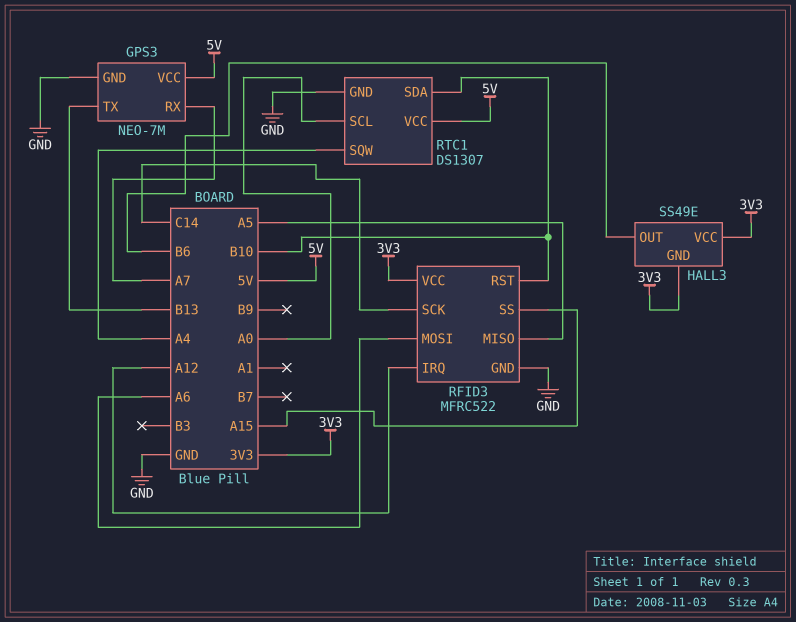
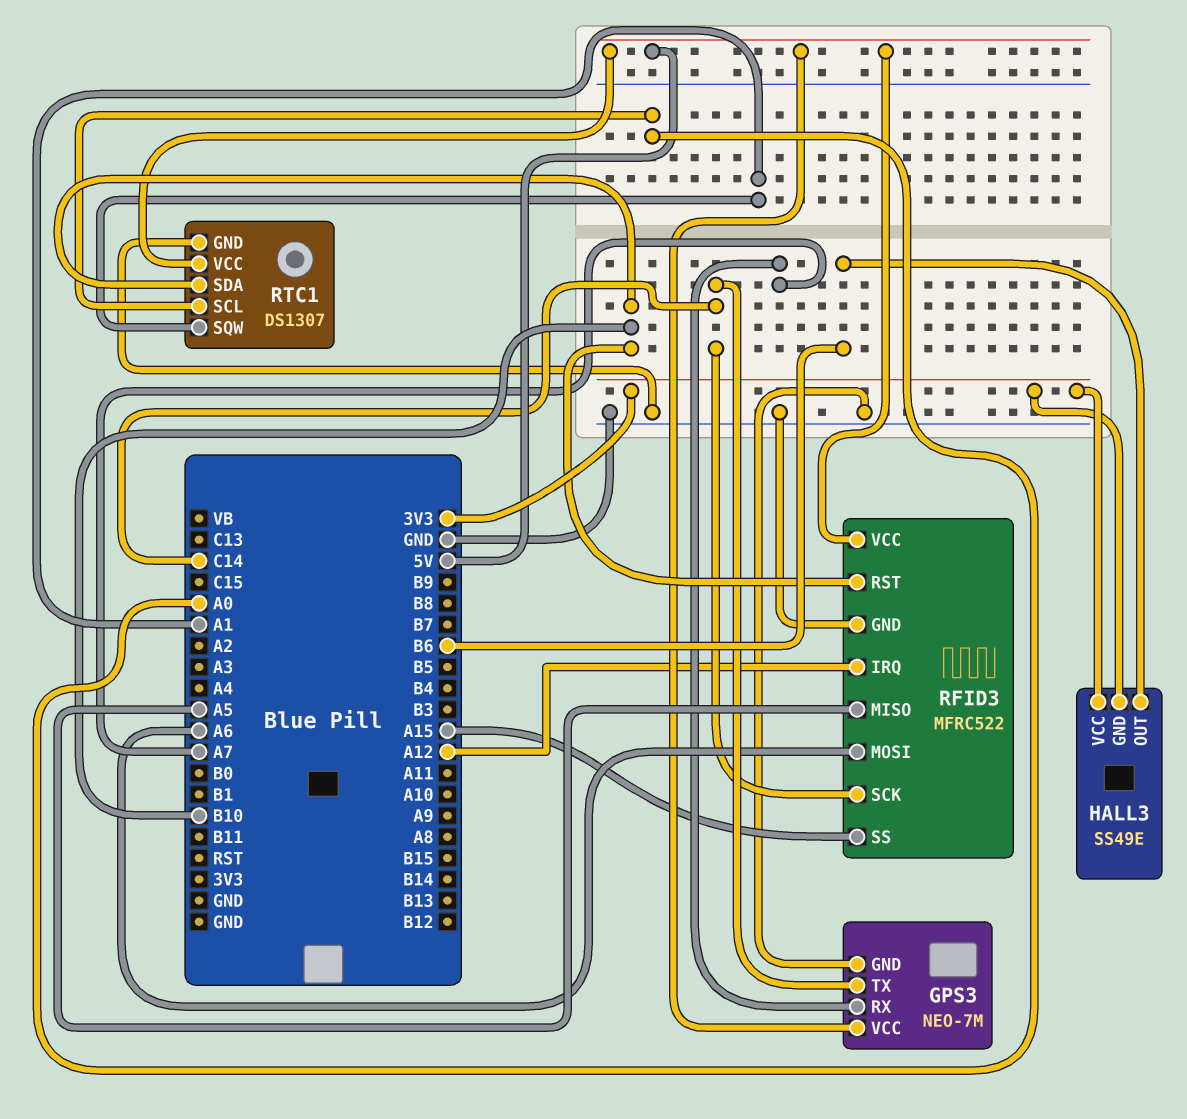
GPS3 pin TX: B13 -> C14
RFID3 pin VCC: 3V3 -> 5V
RTC1 pin SQW: A4 -> A1

